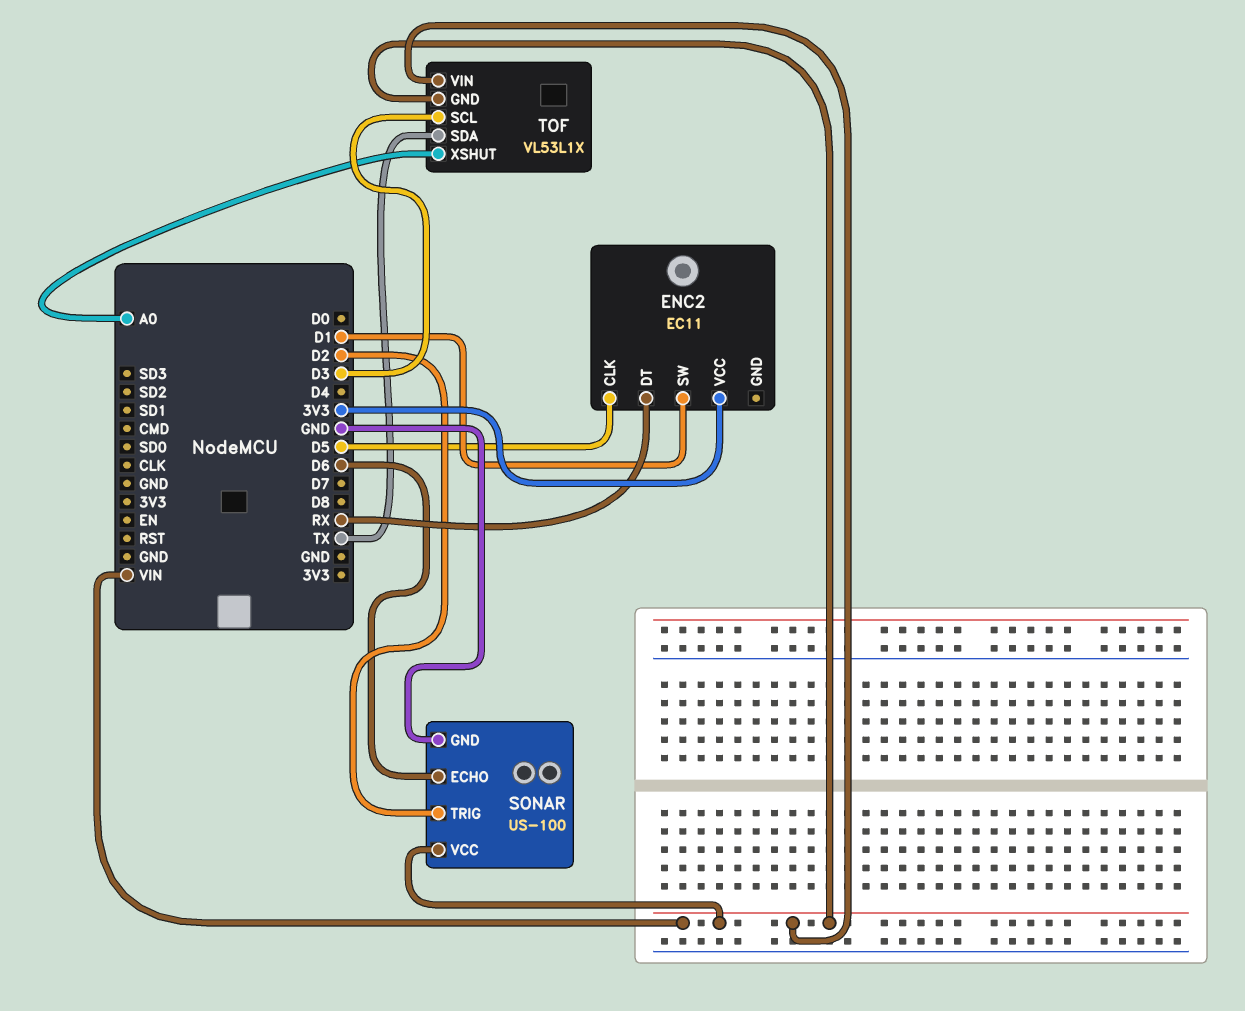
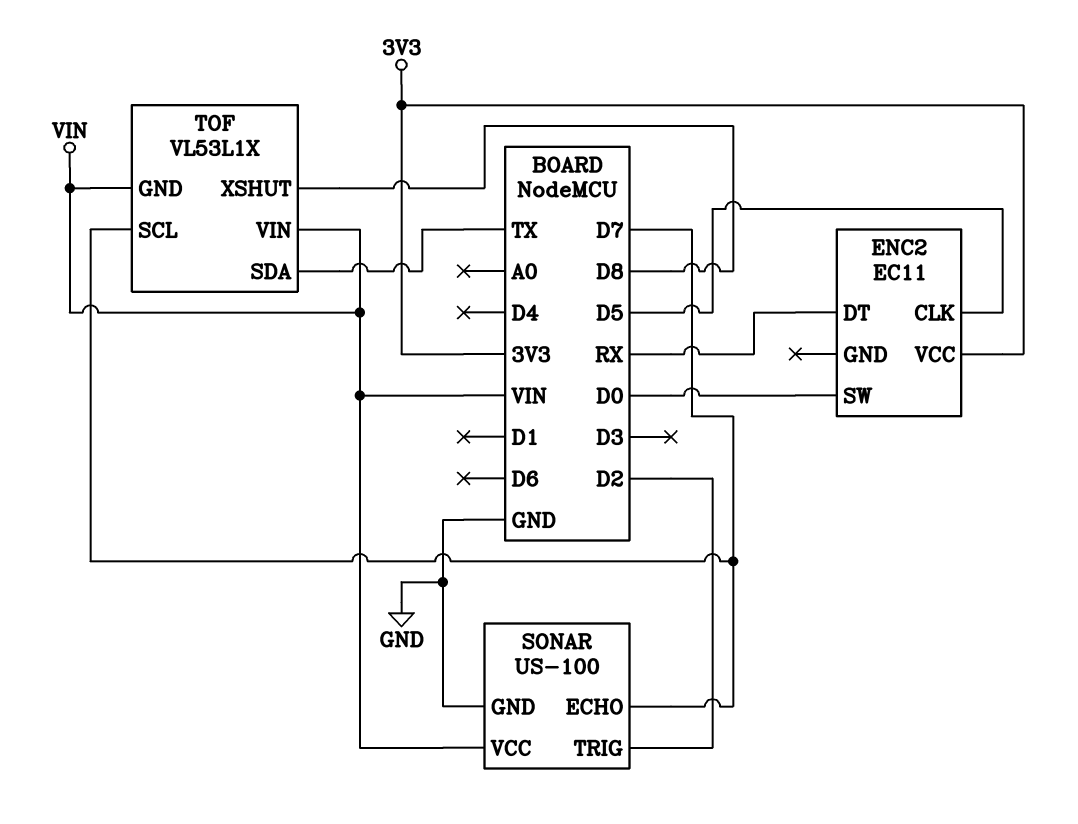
ENC2 pin SW: D1 -> D0
SONAR pin ECHO: D6 -> D7
TOF pin SCL: D3 -> D7
TOF pin XSHUT: A0 -> D8

